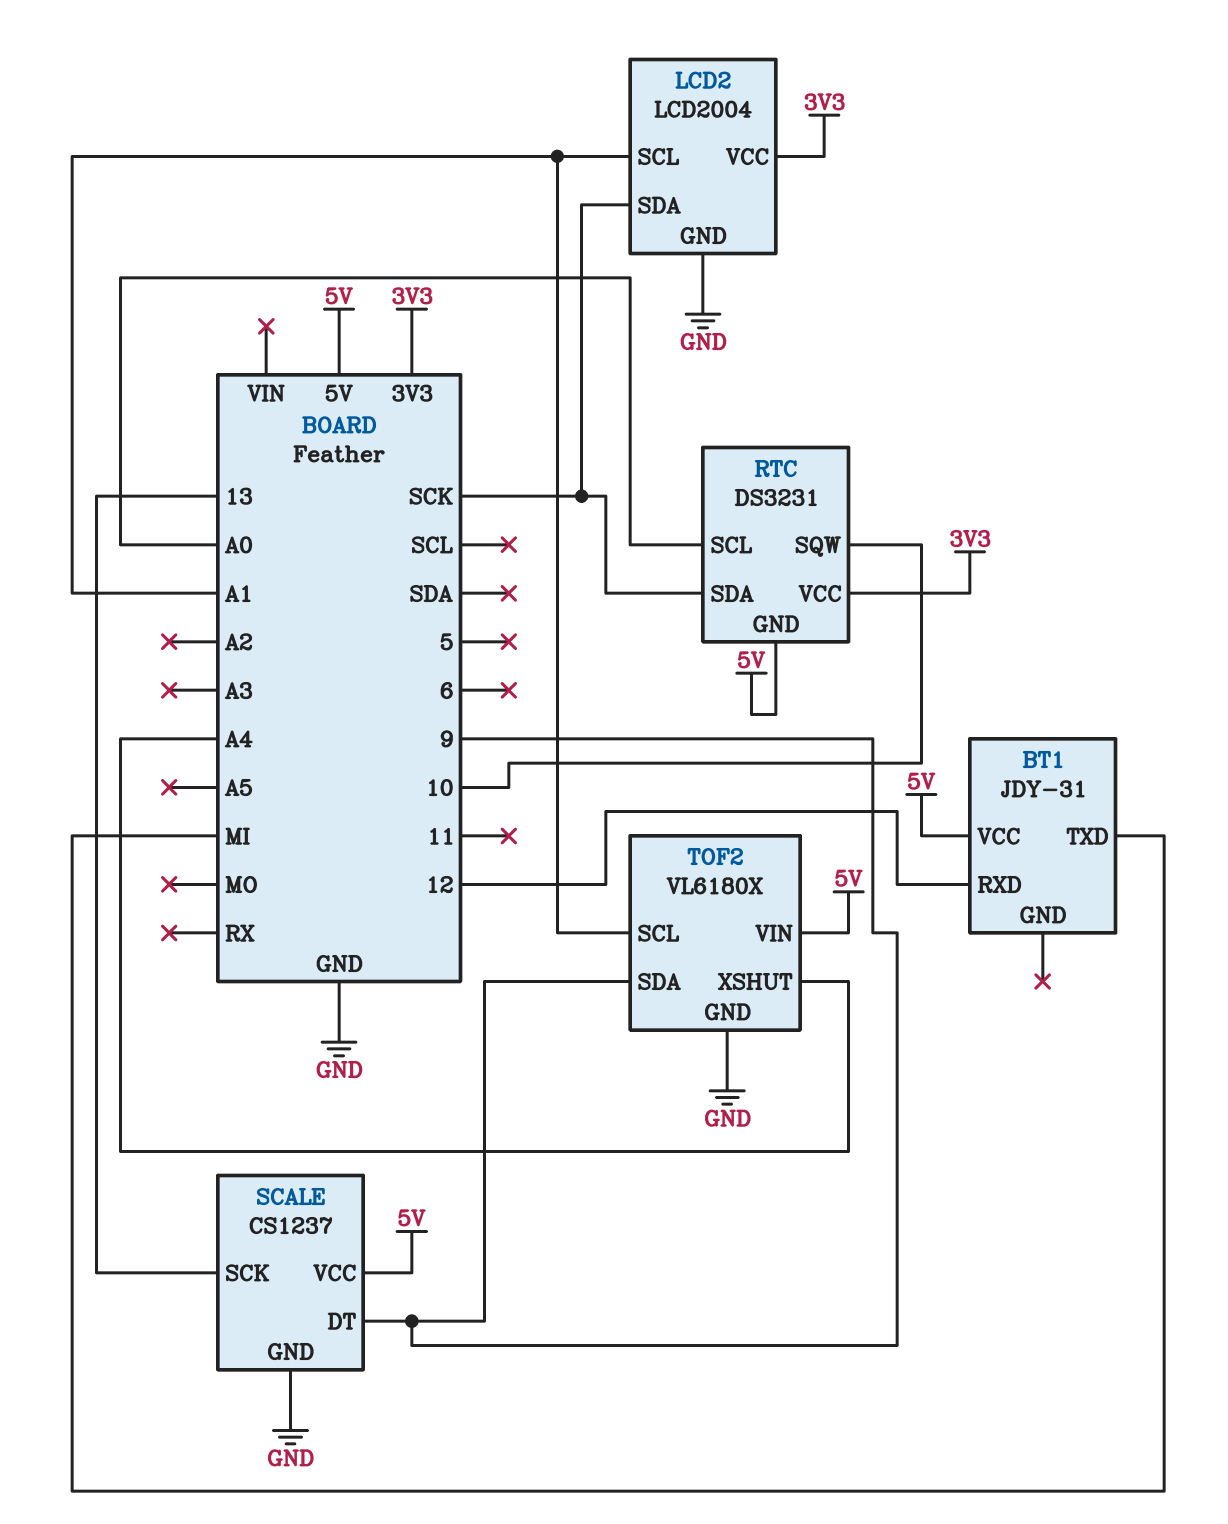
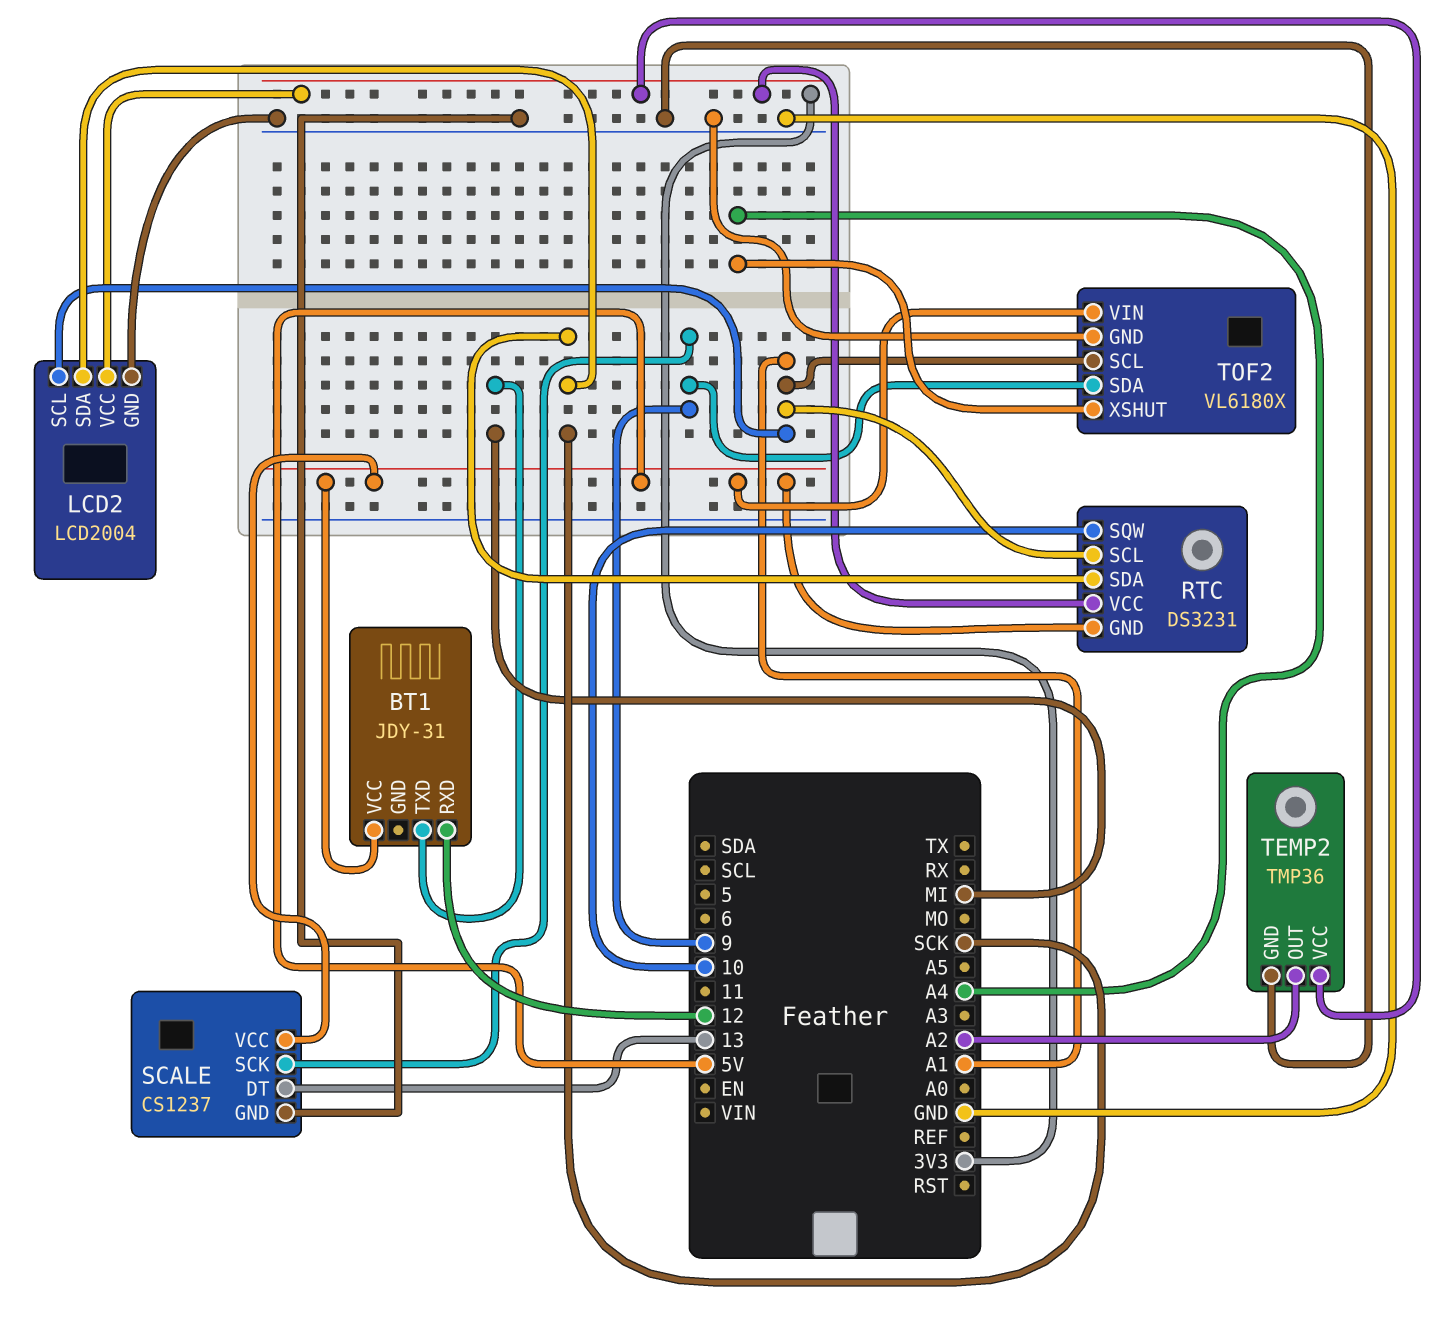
RTC pin SCL: A0 -> A1
SCALE pin DT: 9 -> 13
SCALE pin SCK: 13 -> 9
TEMP2: none -> TMP36
TEMP2 pin GND: none -> GND
TEMP2 pin OUT: none -> A2
TEMP2 pin VCC: none -> 3V3

